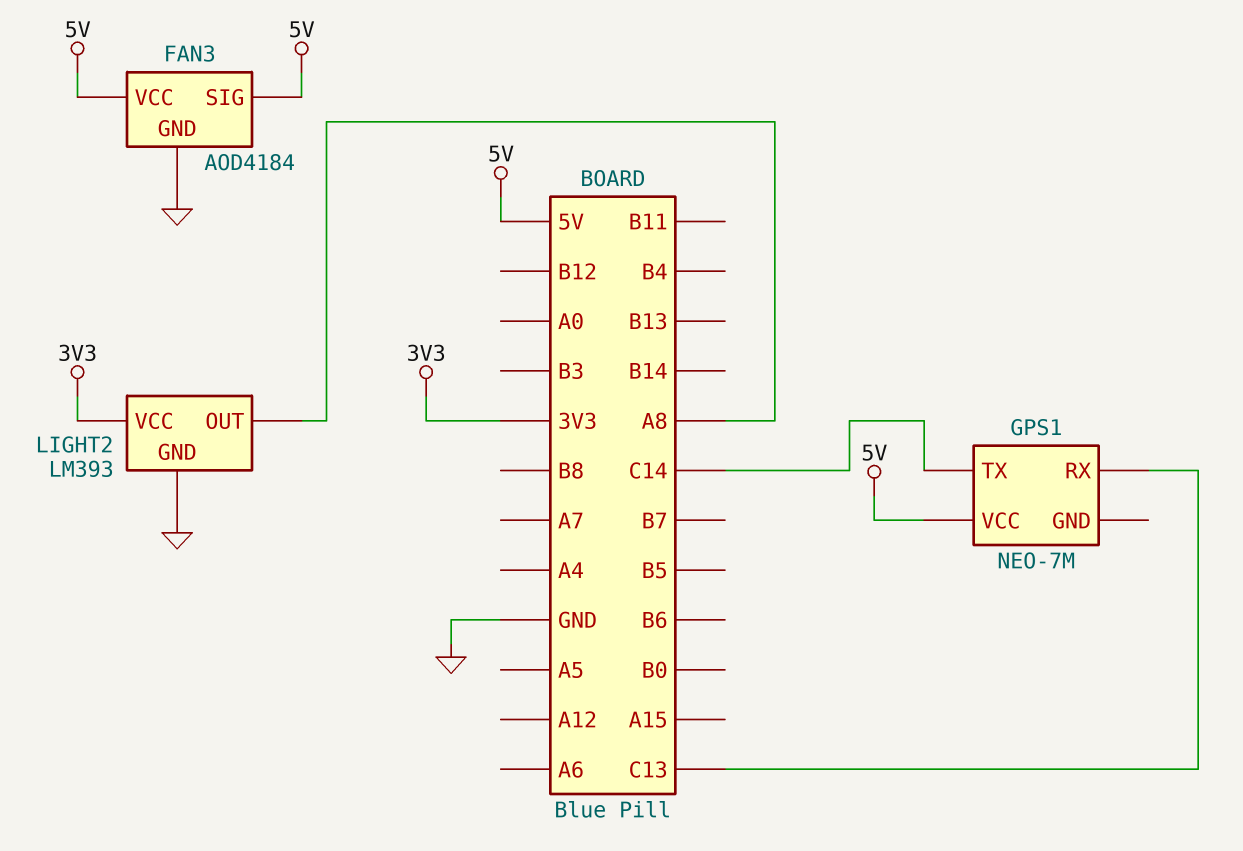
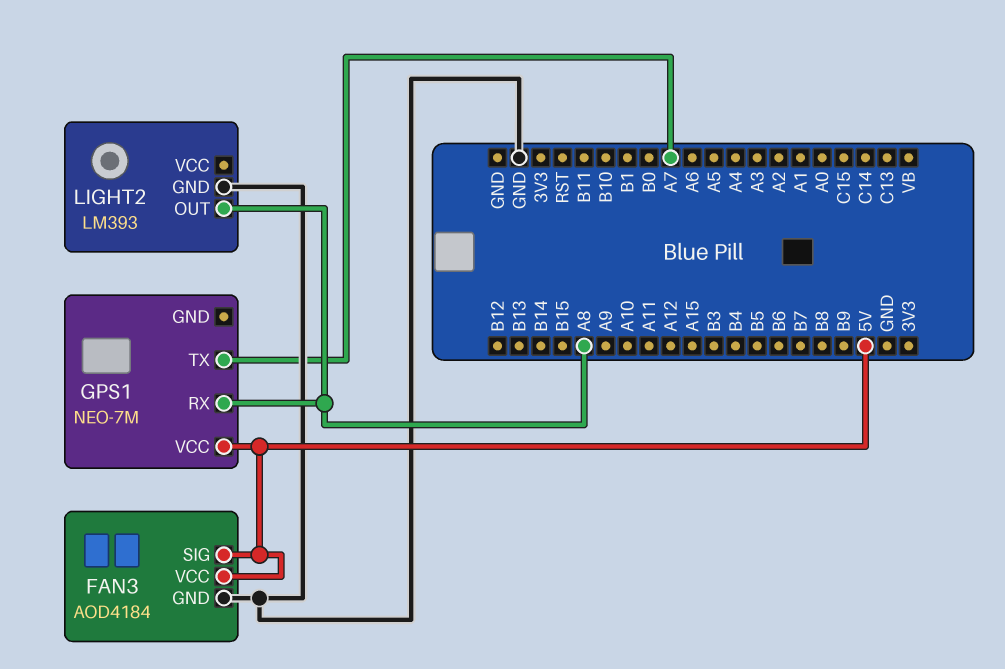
GPS1 pin RX: C13 -> A8
GPS1 pin TX: C14 -> A7
LIGHT2 pin VCC: 3V3 -> none

